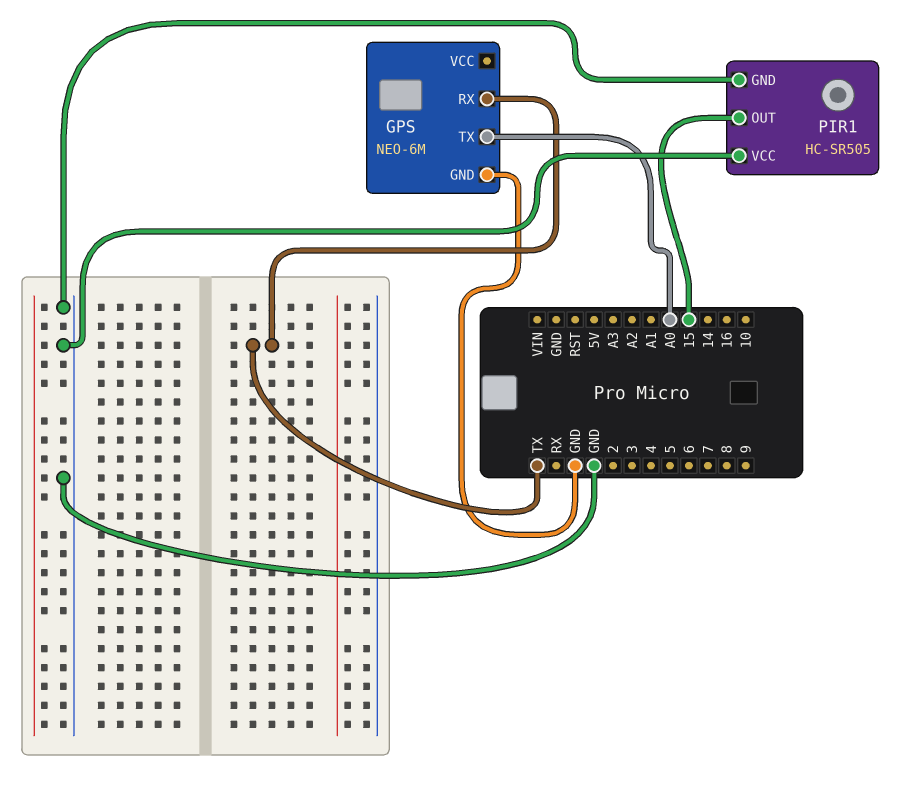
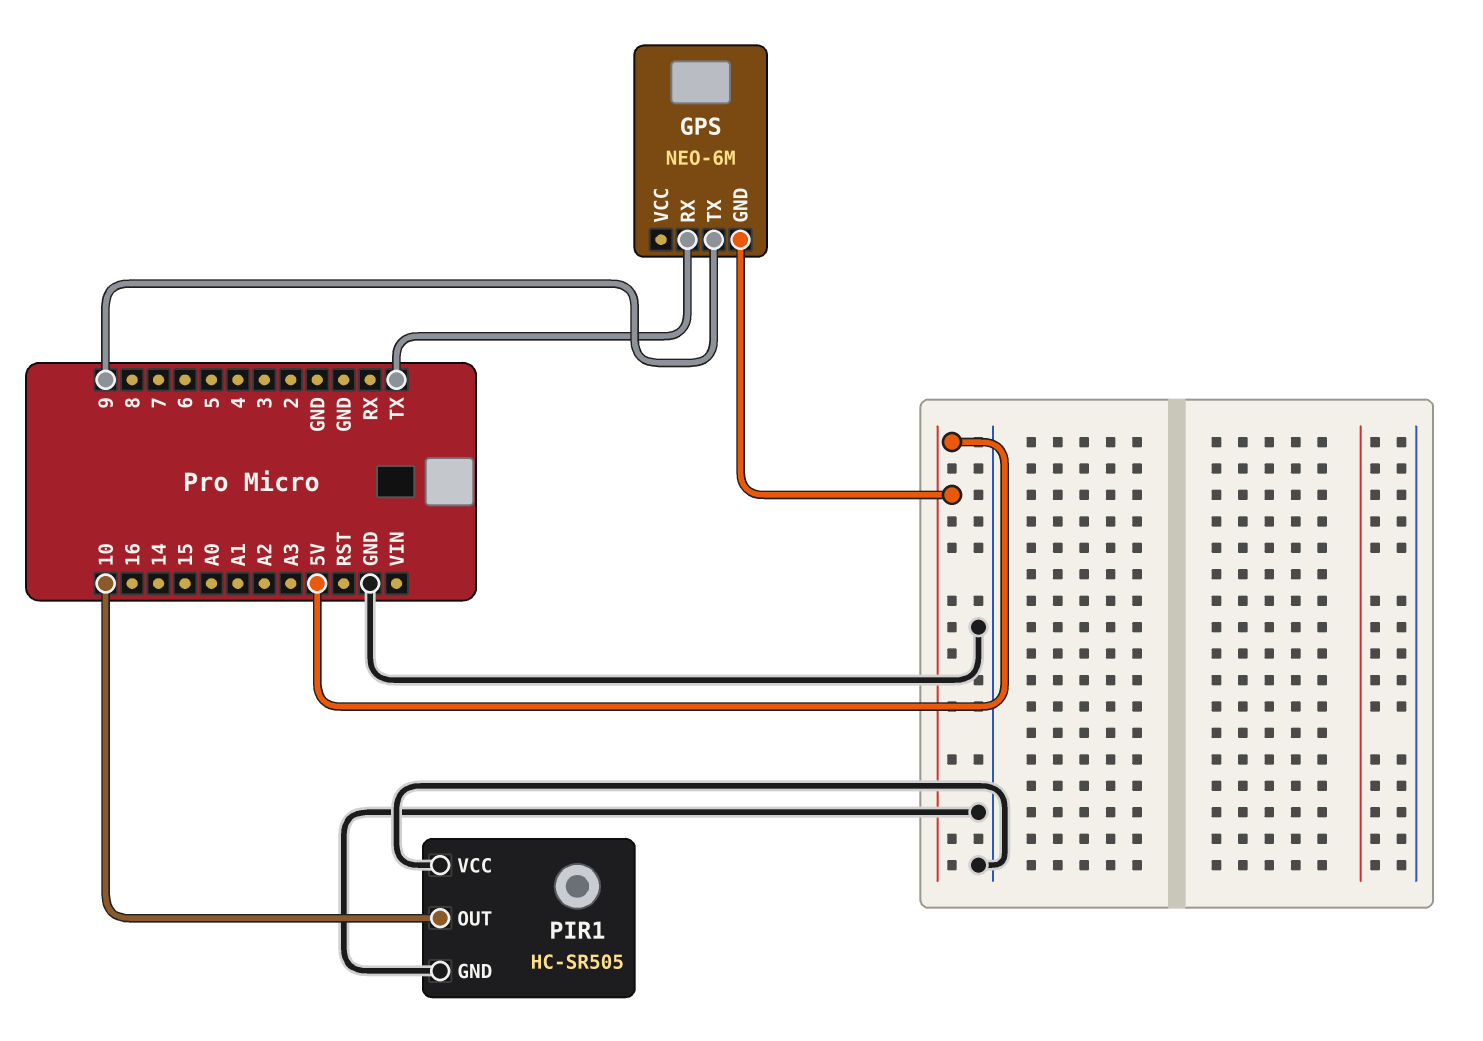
GPS pin GND: GND -> 5V
GPS pin TX: A0 -> 9
PIR1 pin OUT: 15 -> 10

